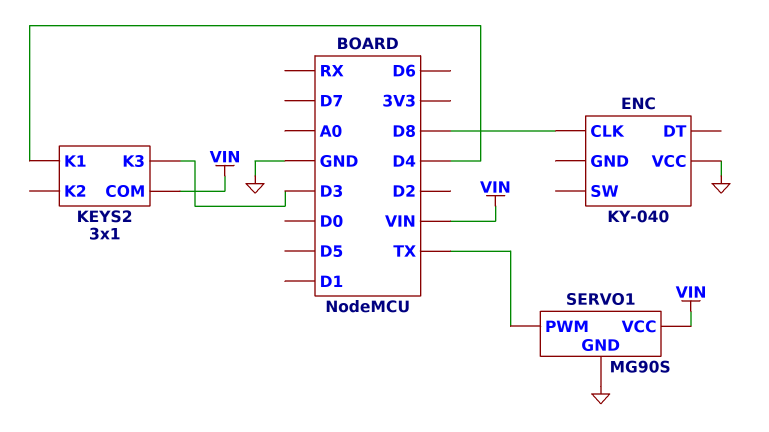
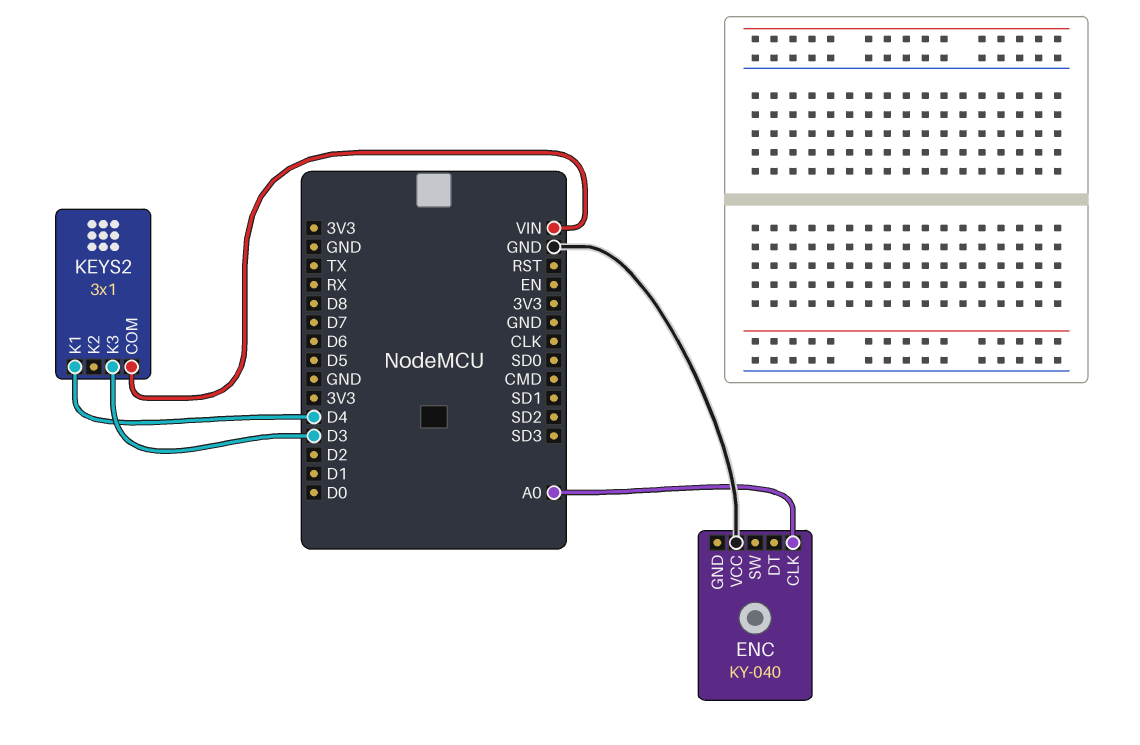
ENC pin CLK: D8 -> A0
SERVO1: MG90S -> none
SERVO1 pin GND: GND -> none
SERVO1 pin PWM: TX -> none
SERVO1 pin VCC: VIN -> none

